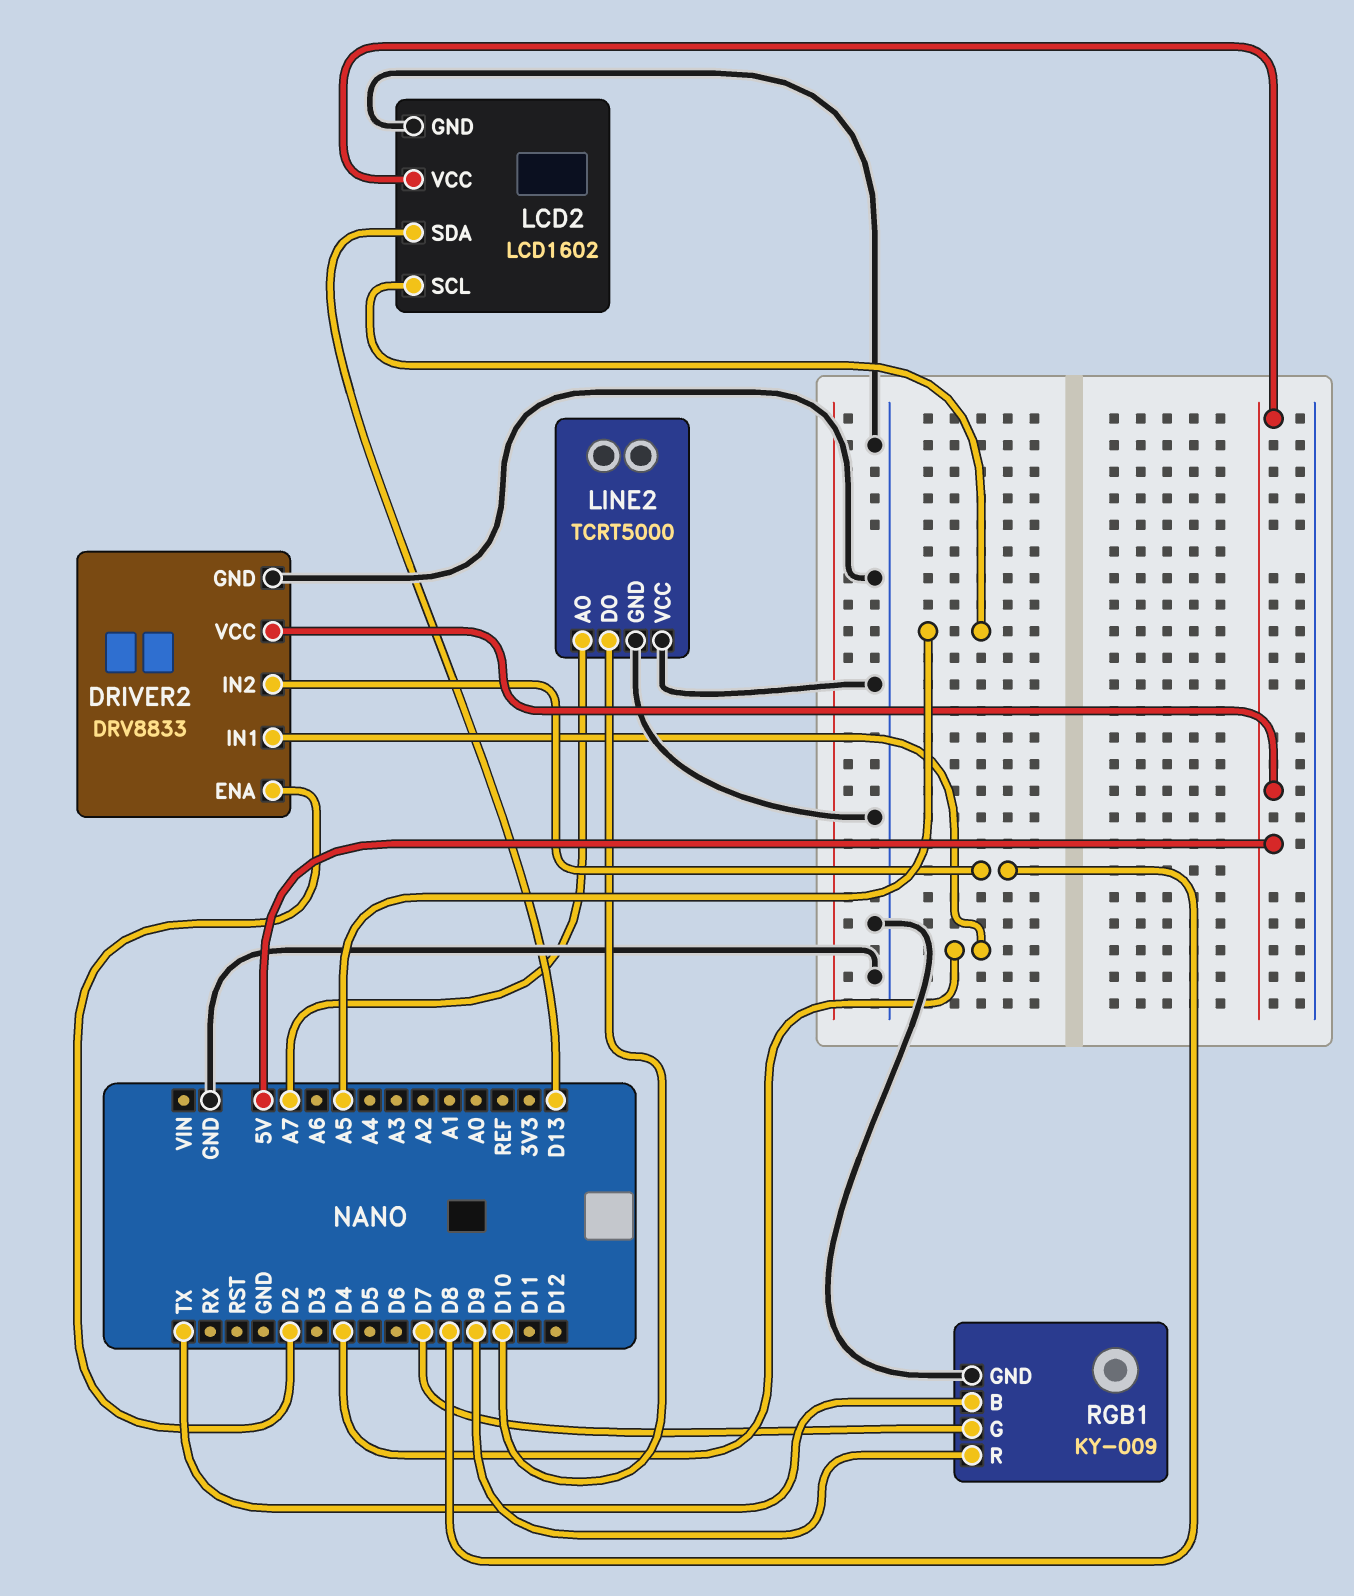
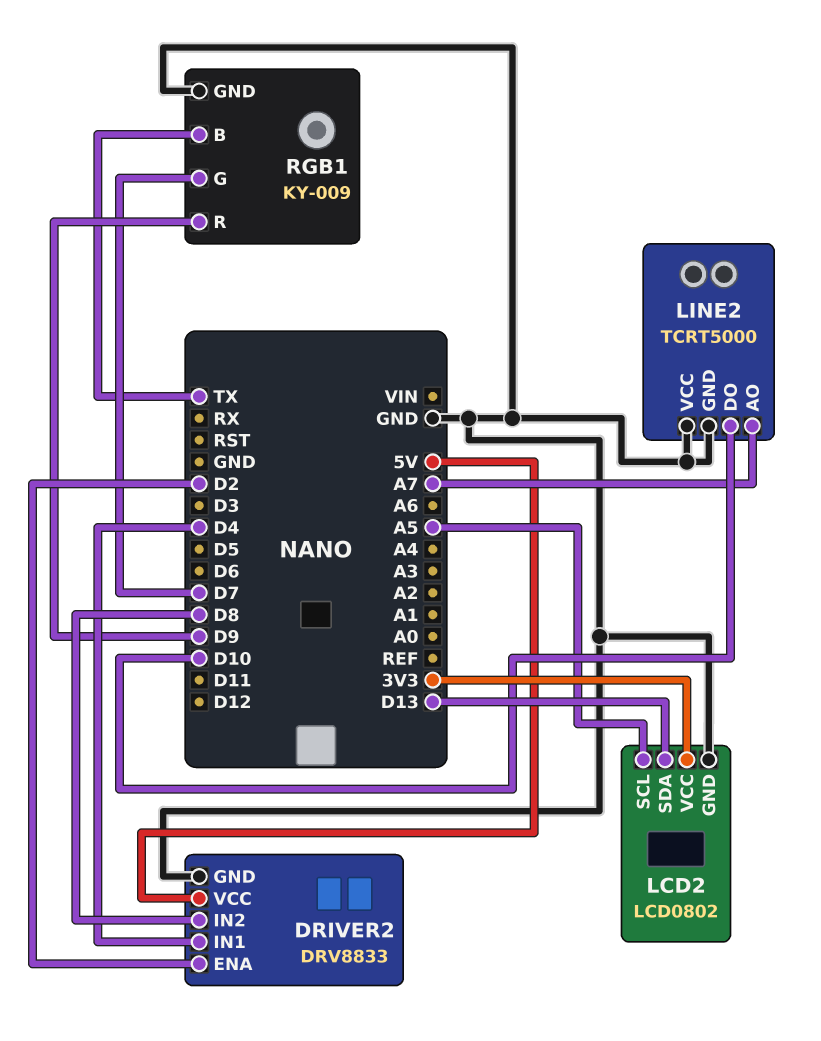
LCD2: LCD1602 -> LCD0802
LCD2 pin VCC: 5V -> 3V3

